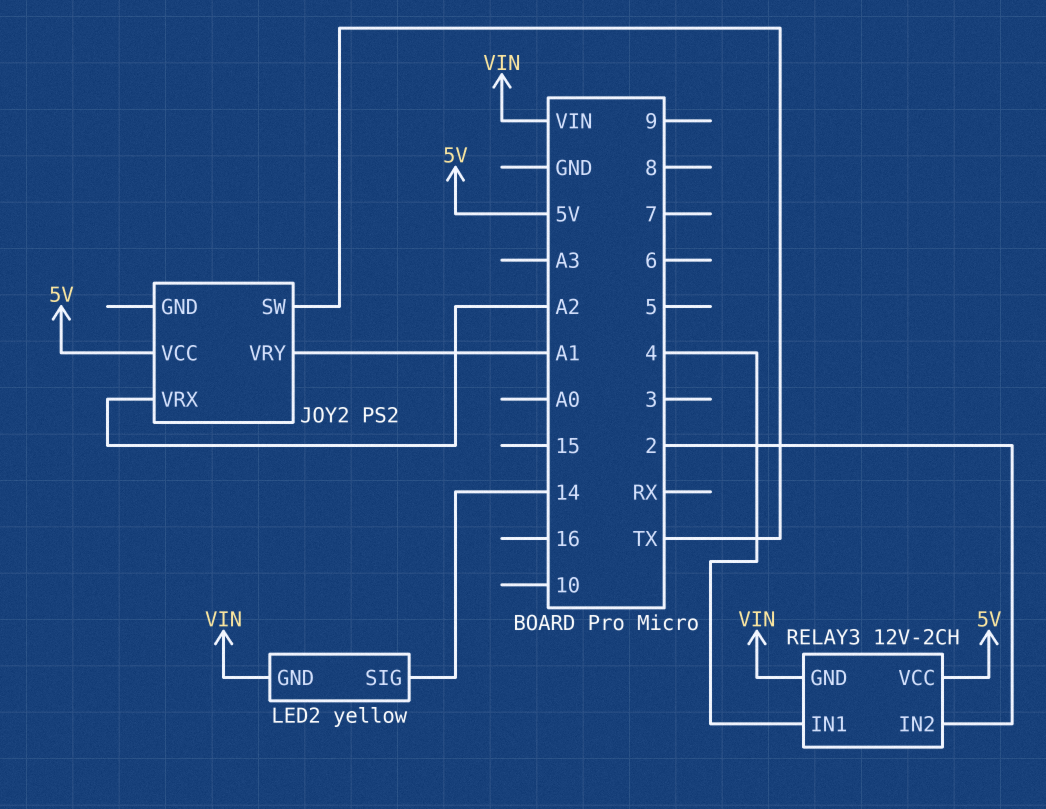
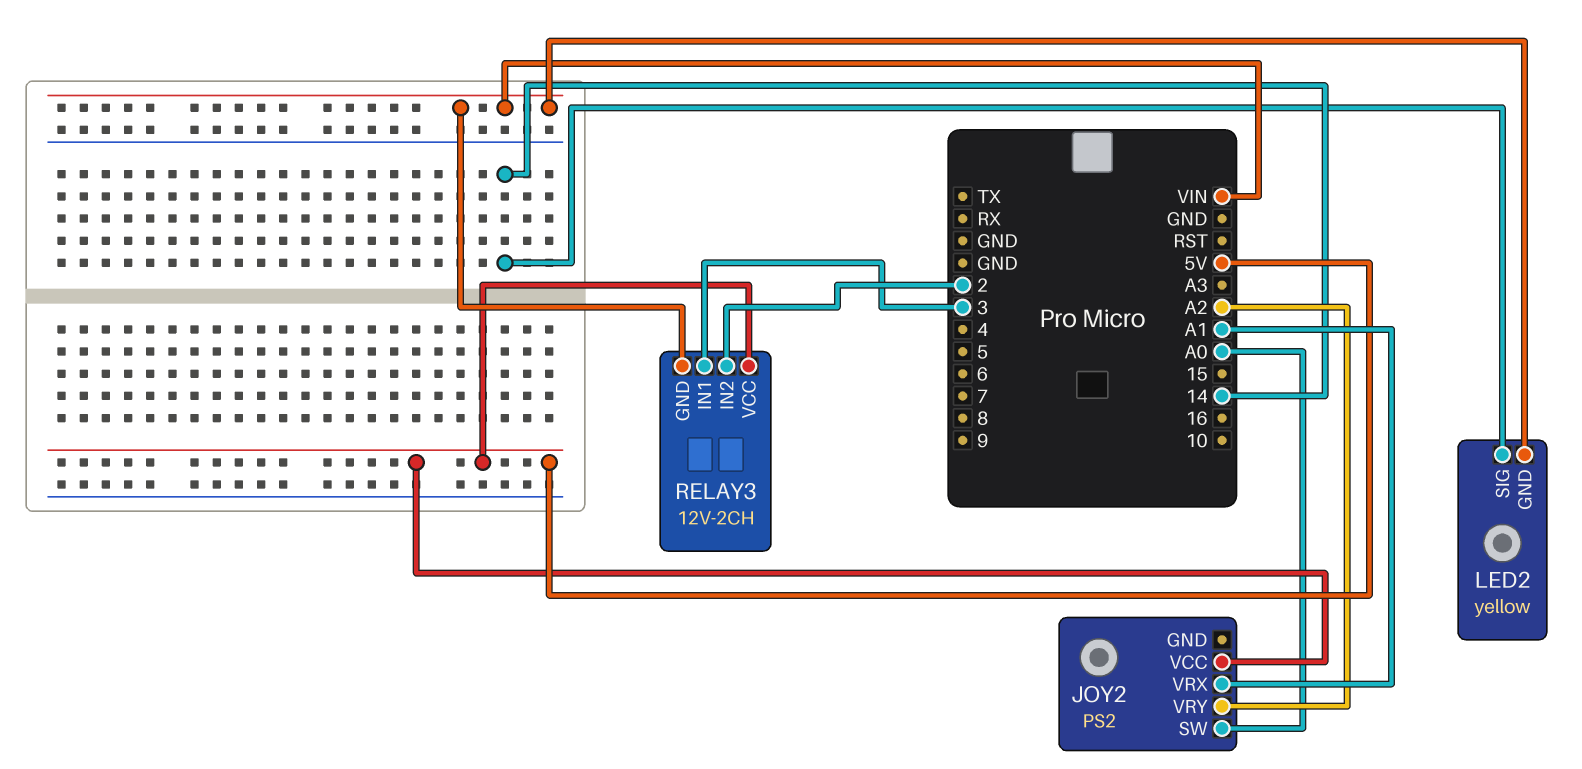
JOY2 pin SW: TX -> A0
JOY2 pin VRX: A2 -> A1
JOY2 pin VRY: A1 -> A2
RELAY3 pin IN1: 4 -> 3

